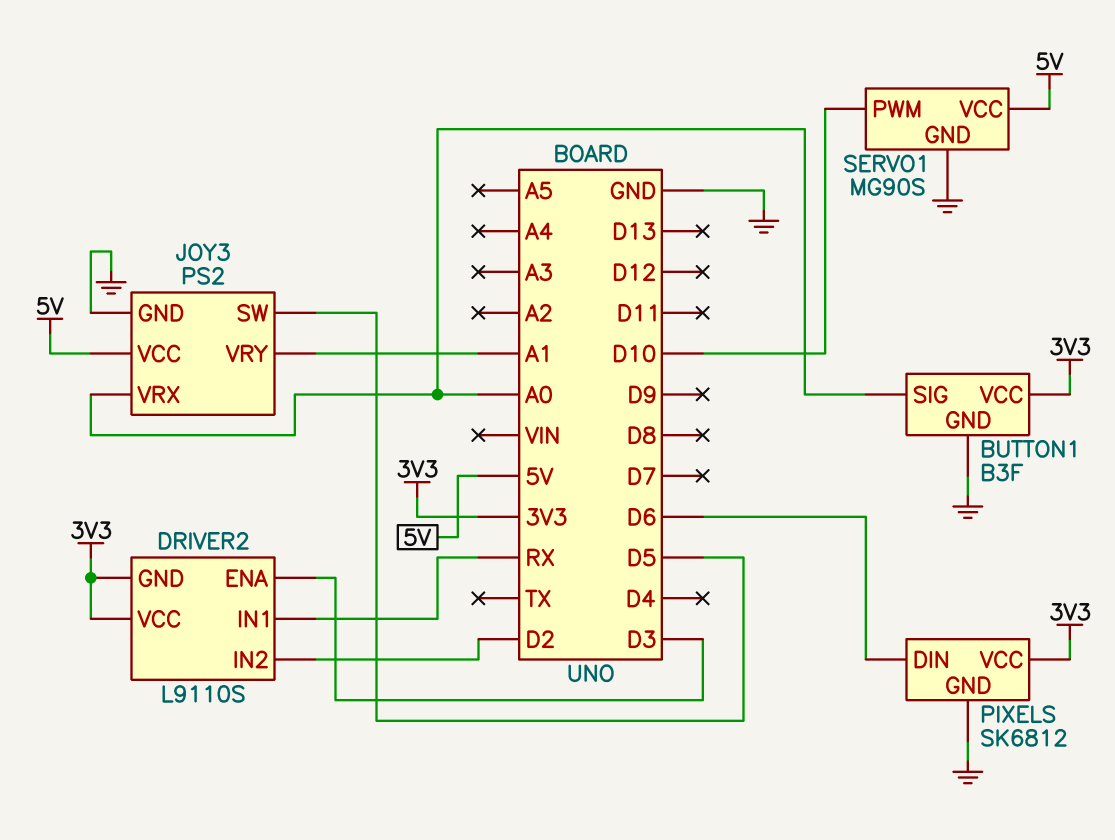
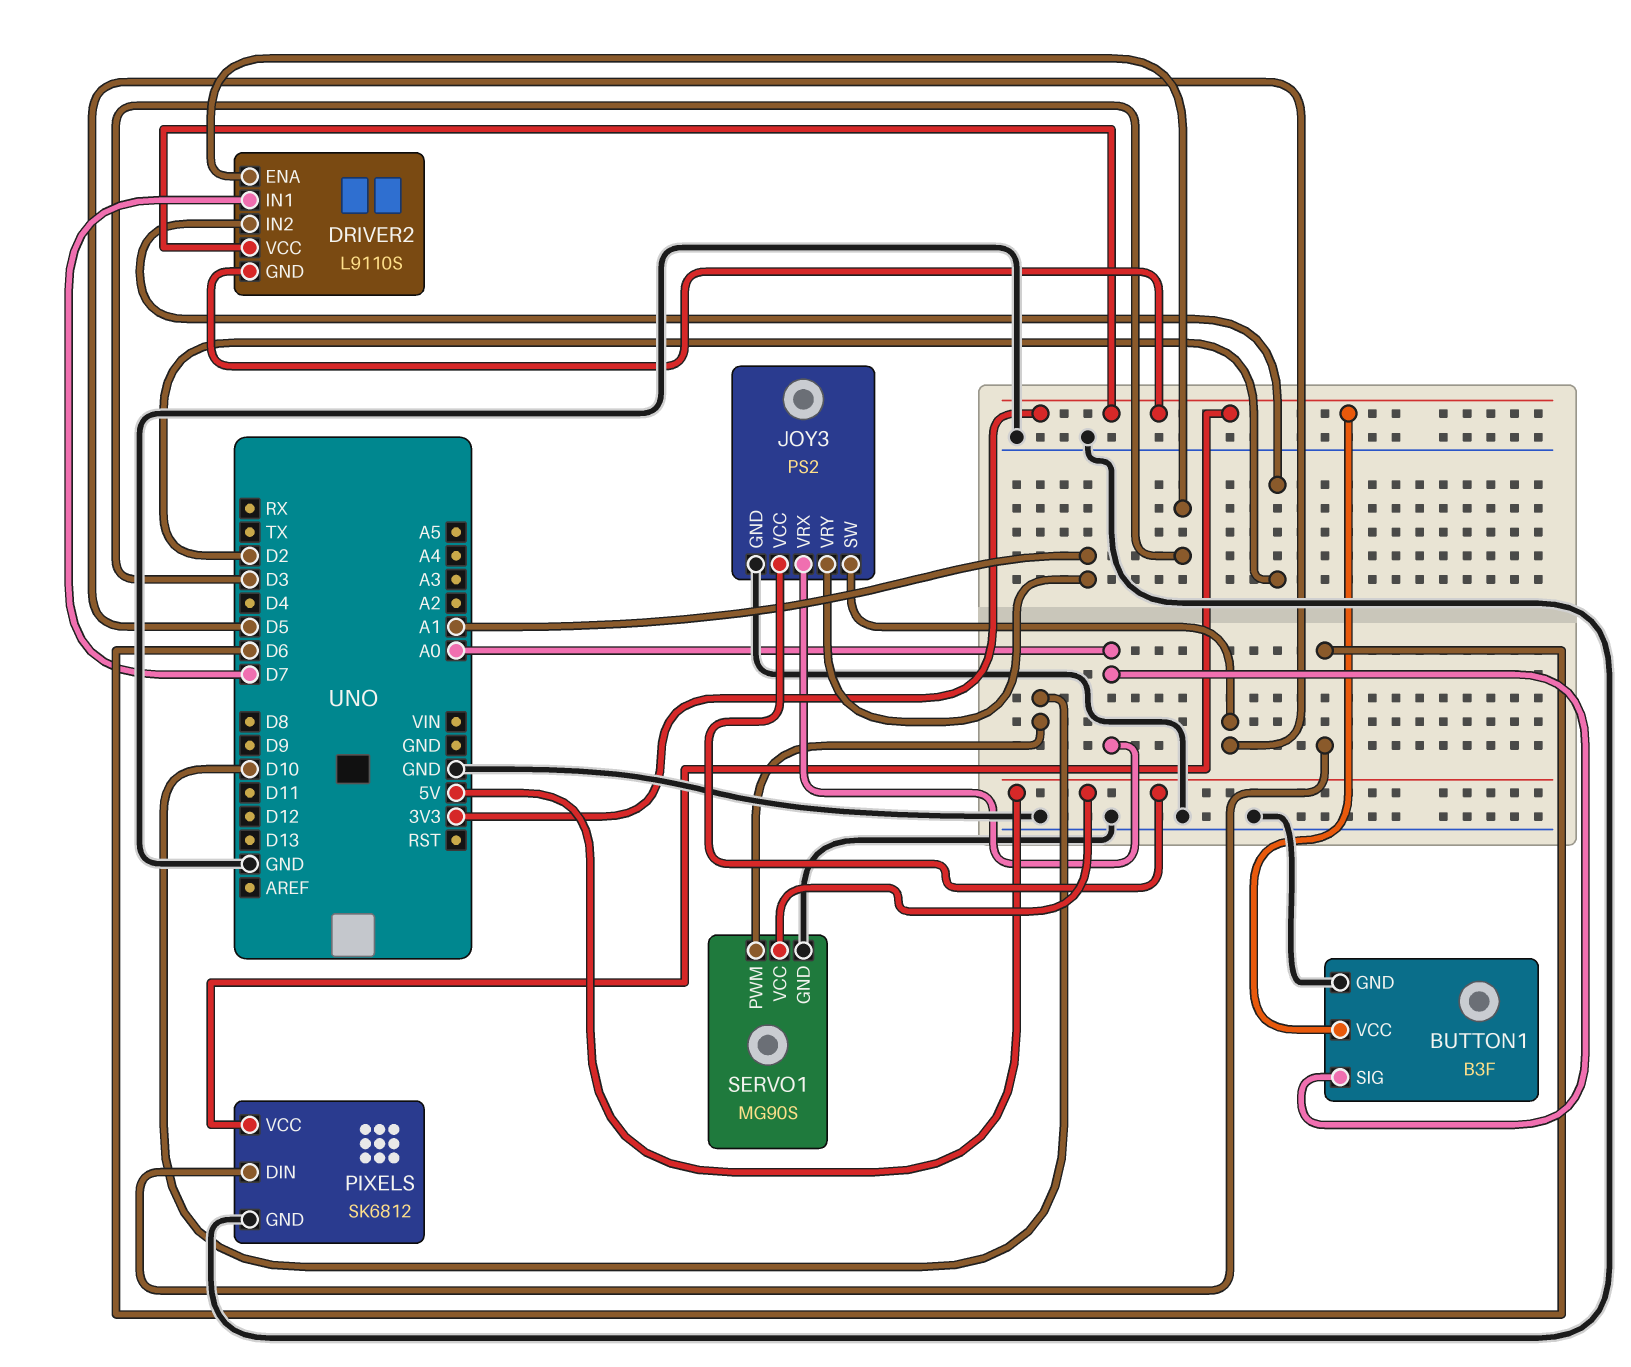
DRIVER2 pin IN1: RX -> D7

